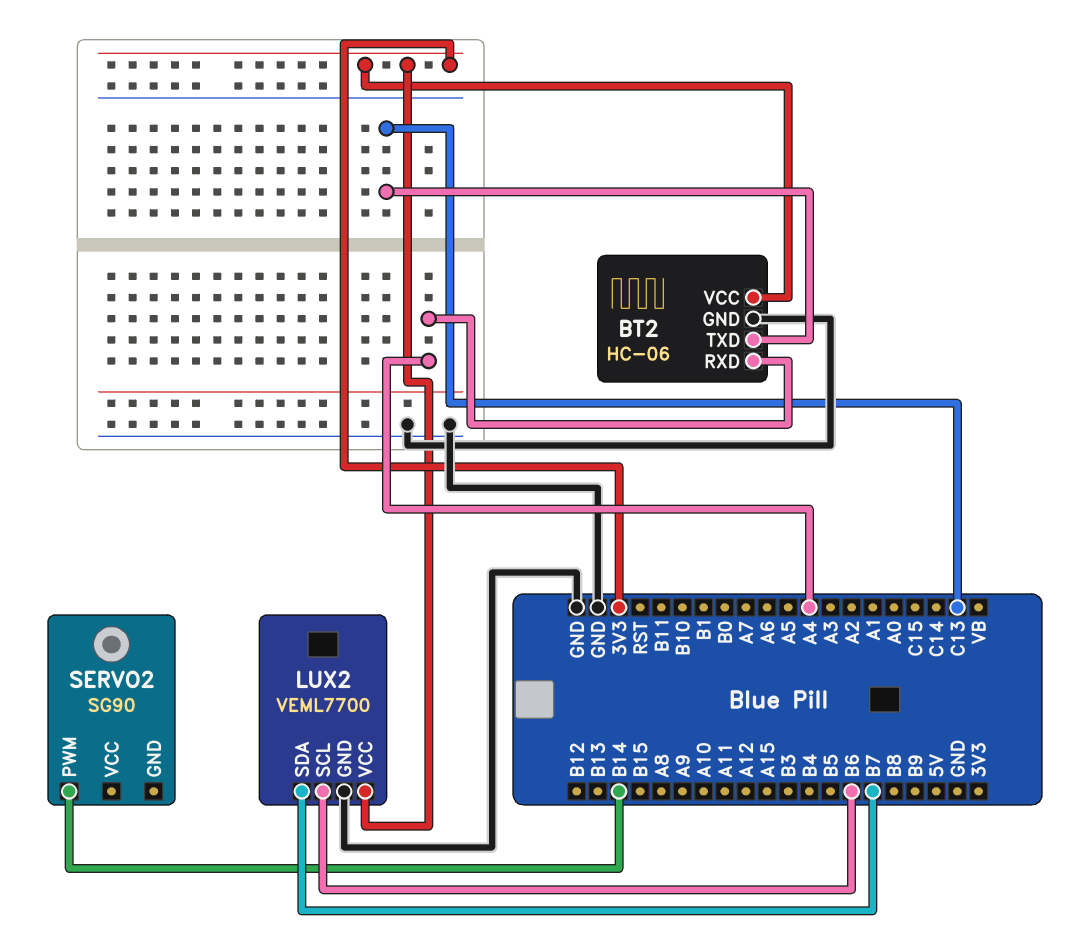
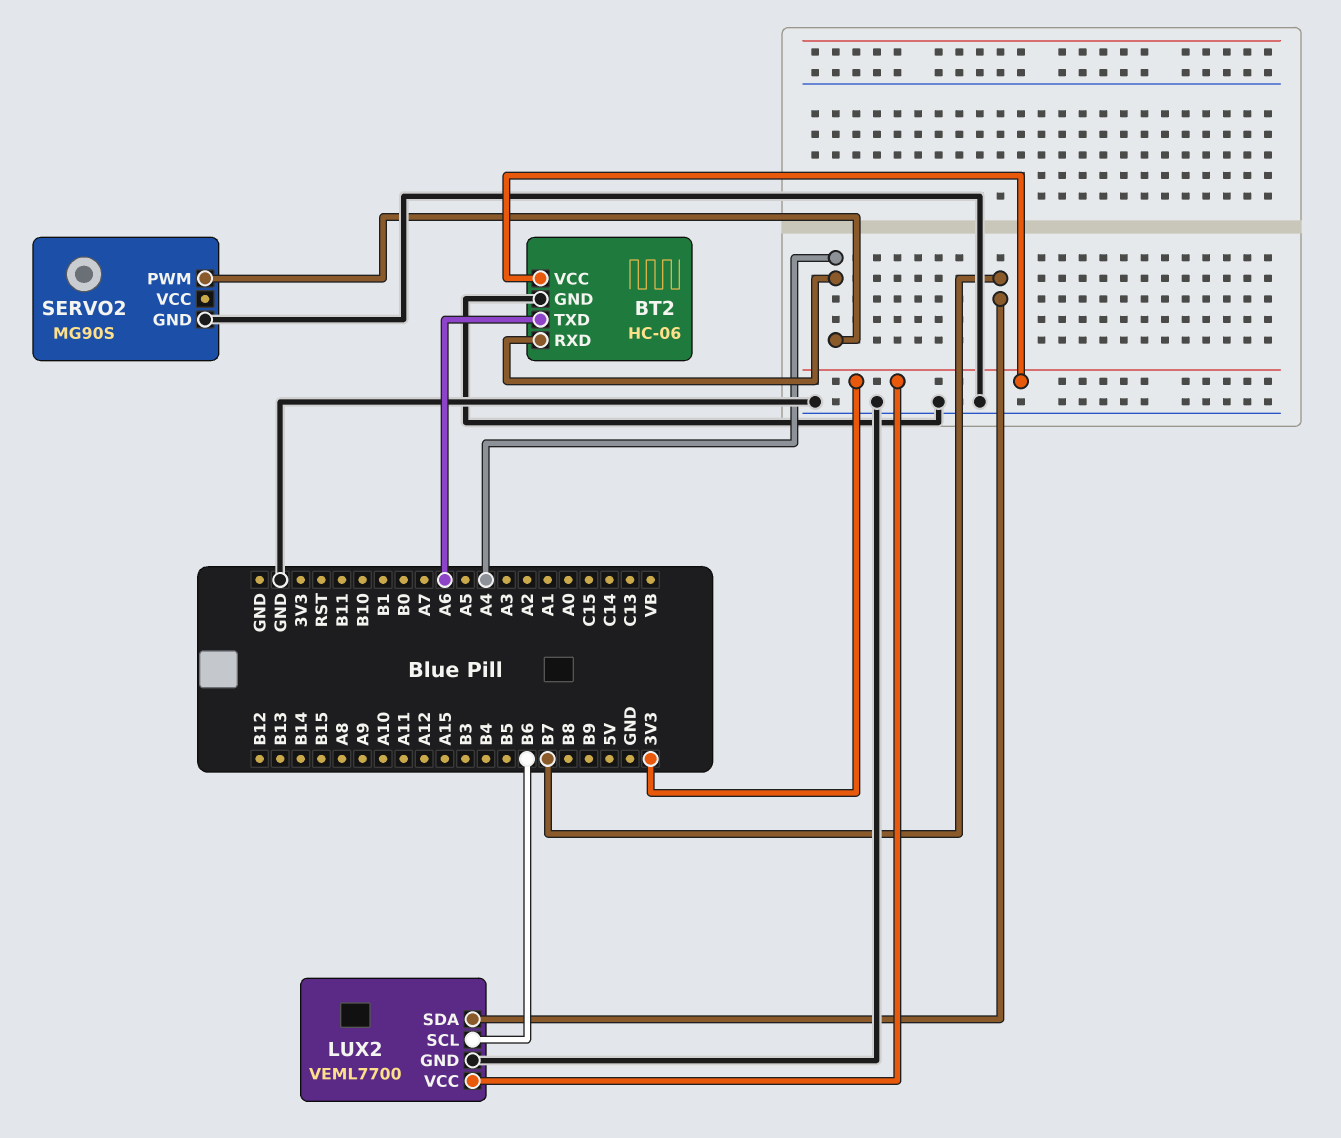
BT2 pin TXD: C13 -> A6
SERVO2: SG90 -> MG90S
SERVO2 pin GND: none -> GND
SERVO2 pin PWM: B14 -> A4

